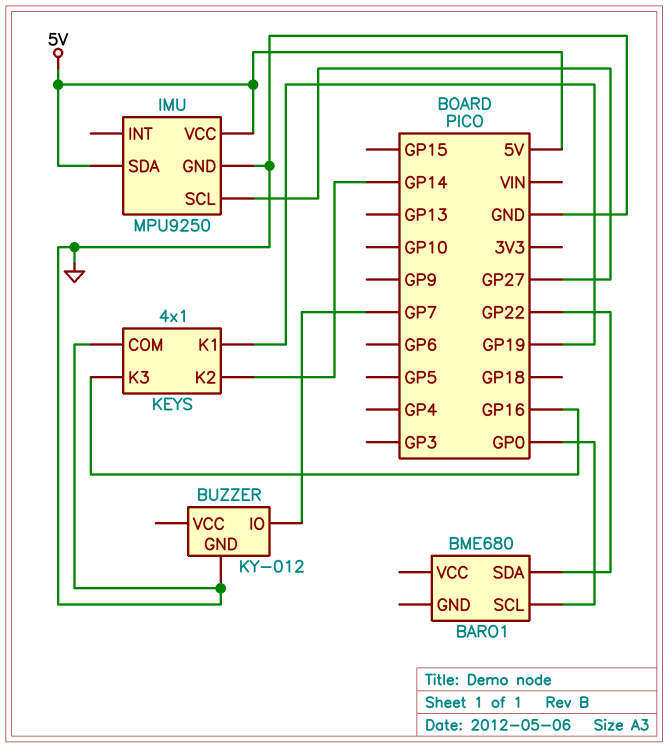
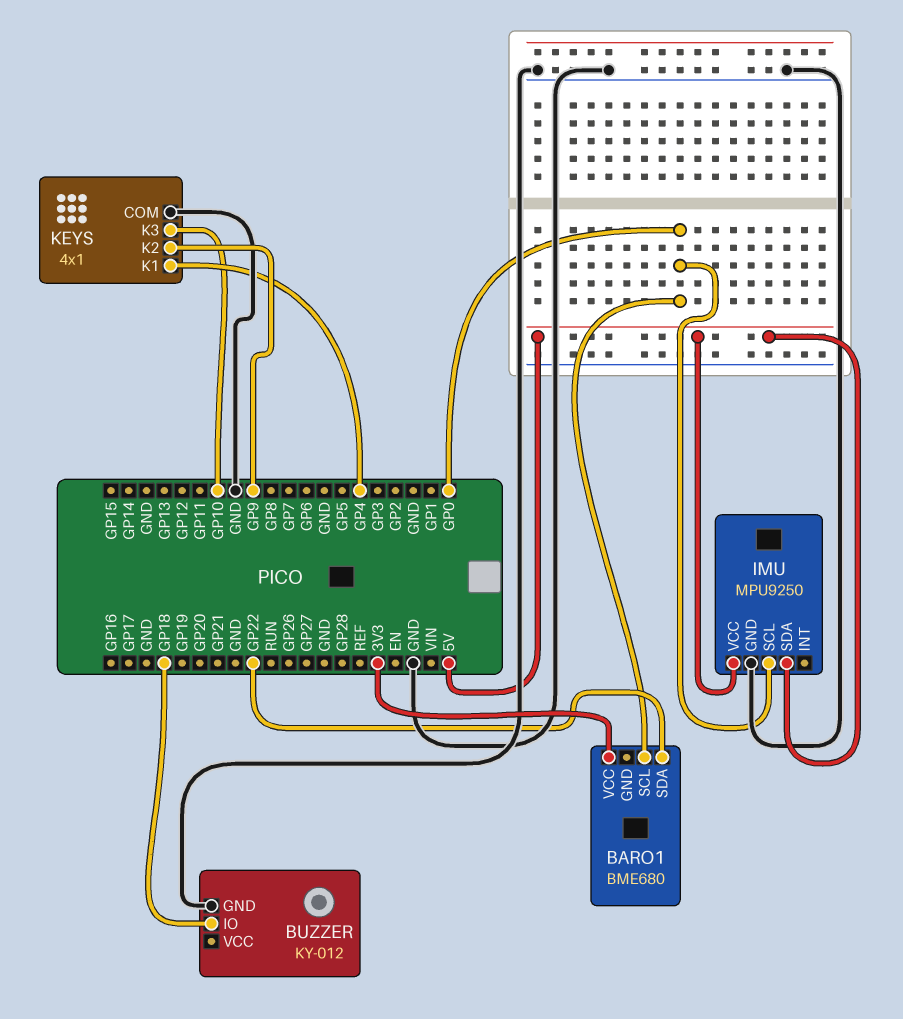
BARO1 pin VCC: none -> 3V3
BUZZER pin IO: GP7 -> GP18
IMU pin SCL: GP27 -> GP0
KEYS pin K1: GP19 -> GP4
KEYS pin K2: GP14 -> GP9
KEYS pin K3: GP16 -> GP10

